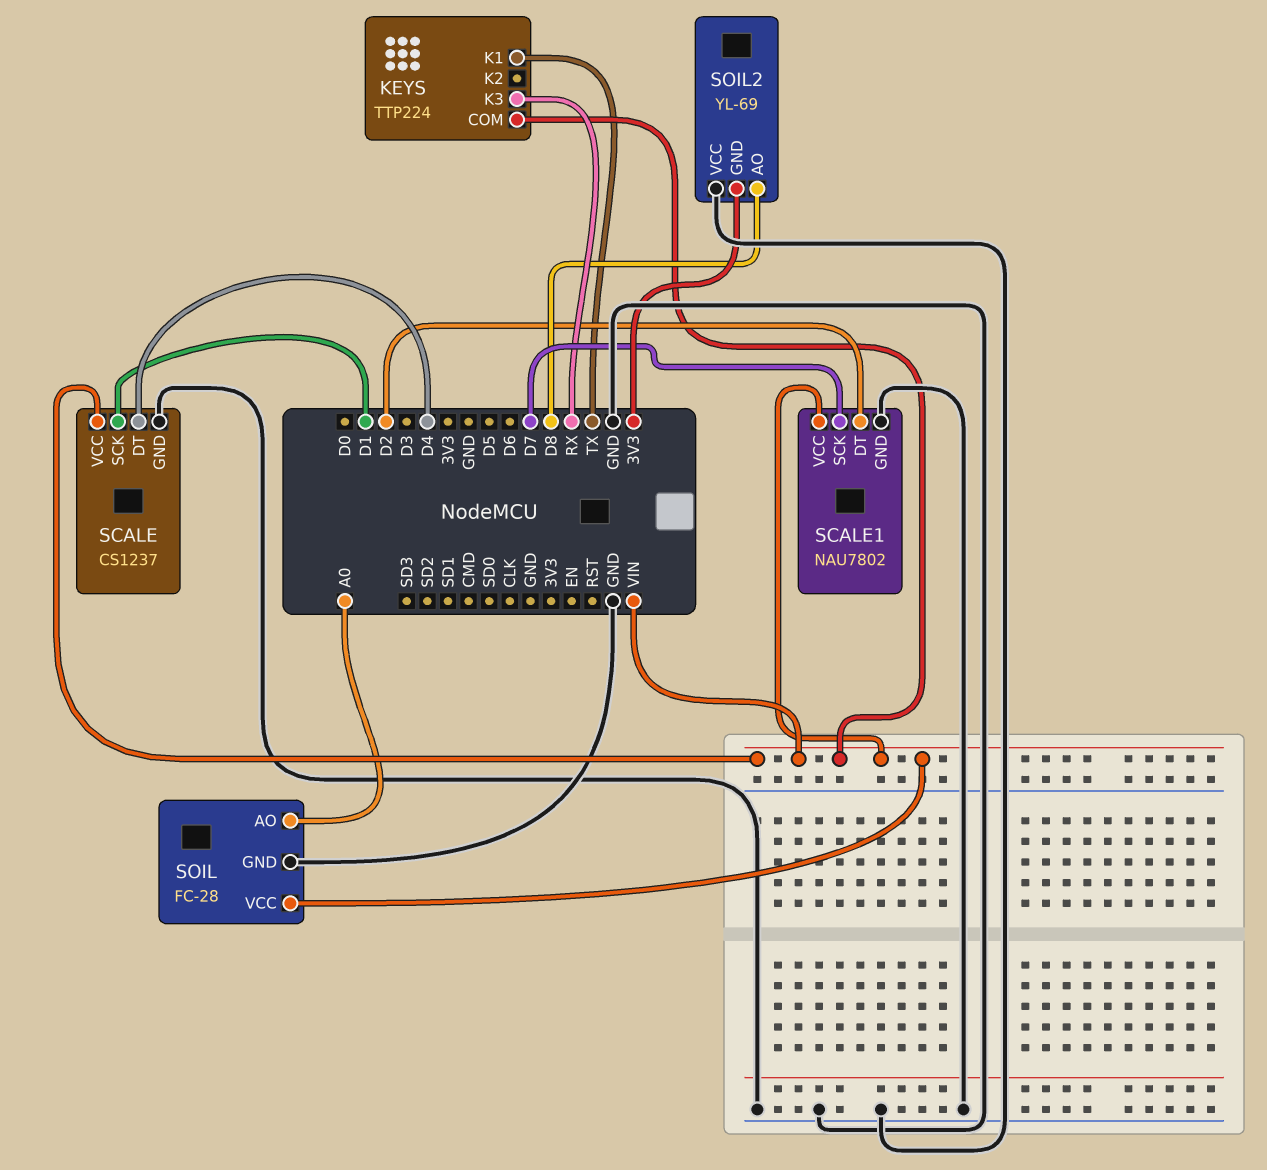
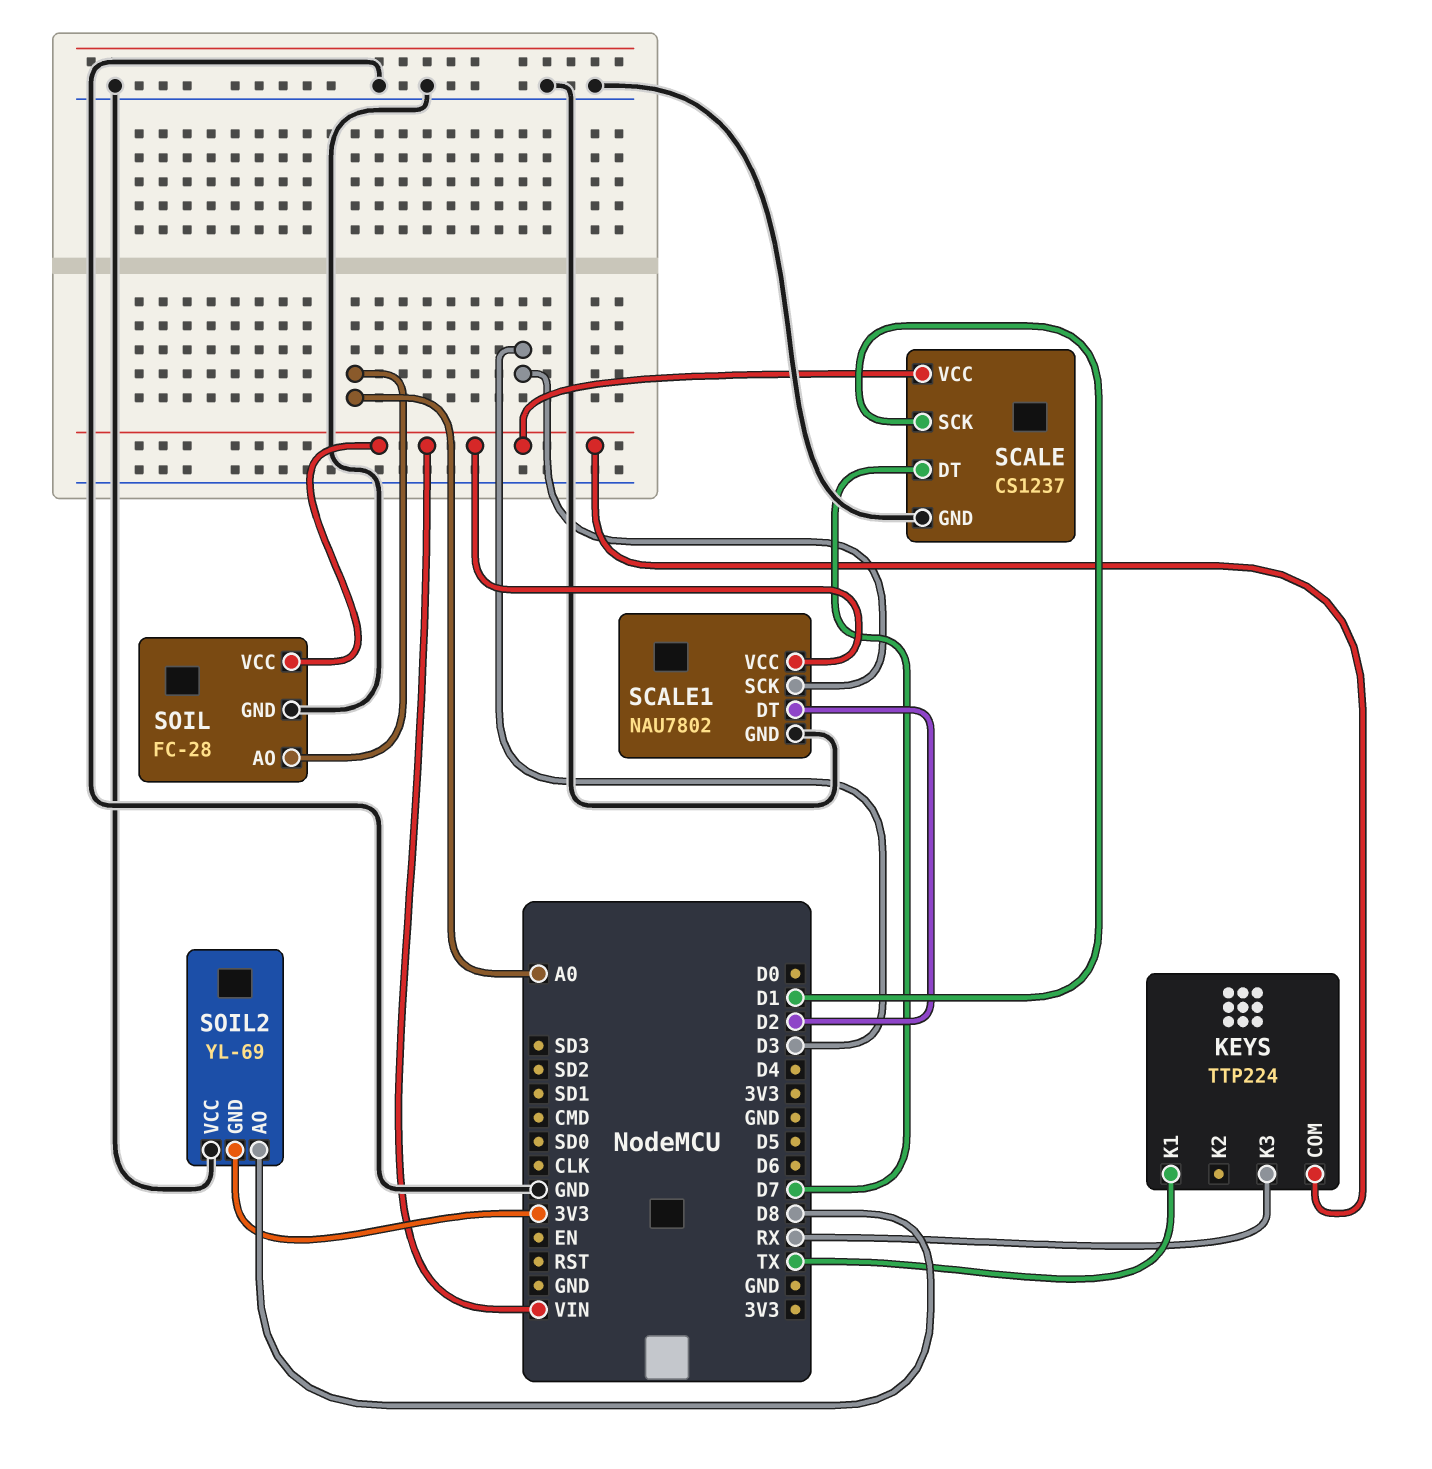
SCALE pin DT: D4 -> D7
SCALE1 pin SCK: D7 -> D3

